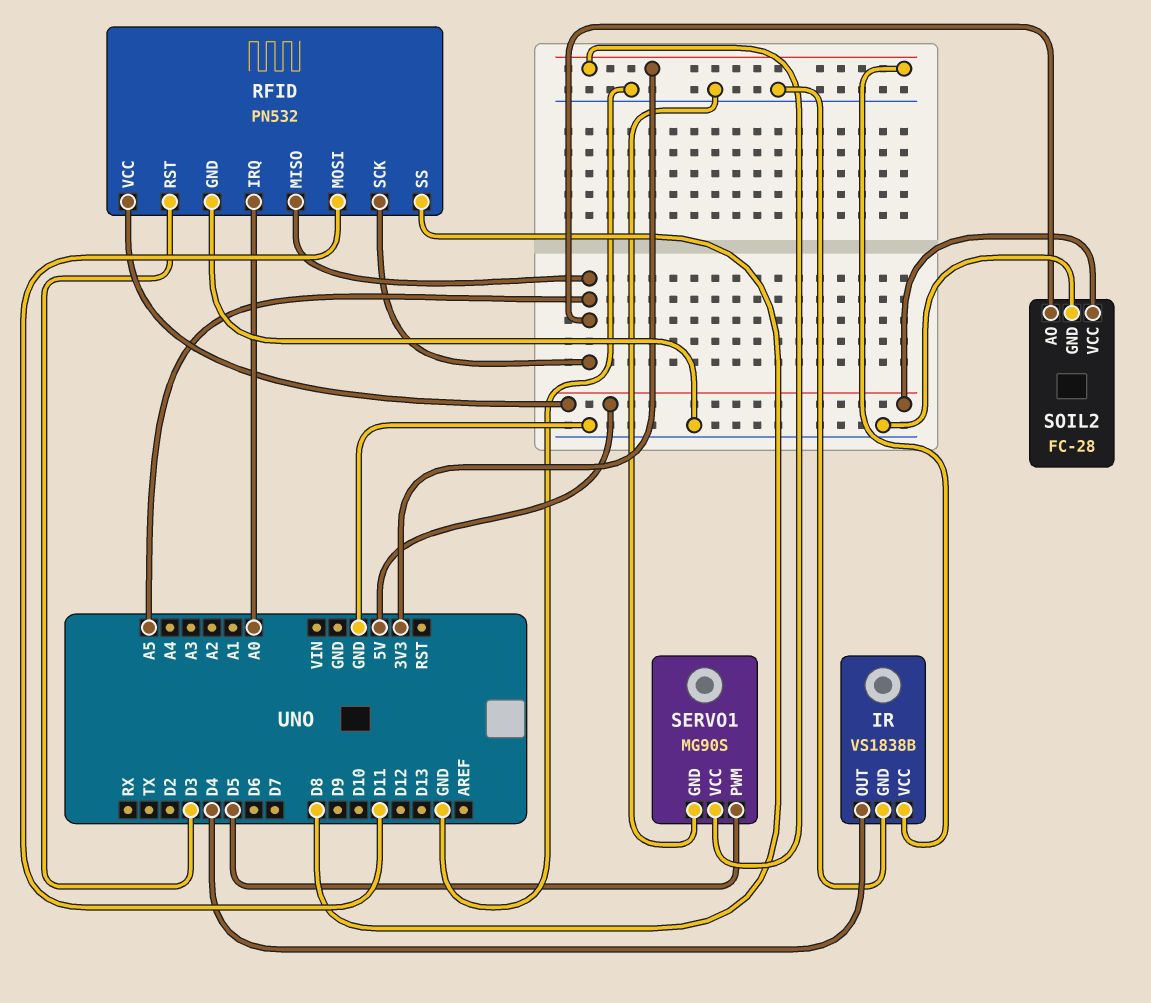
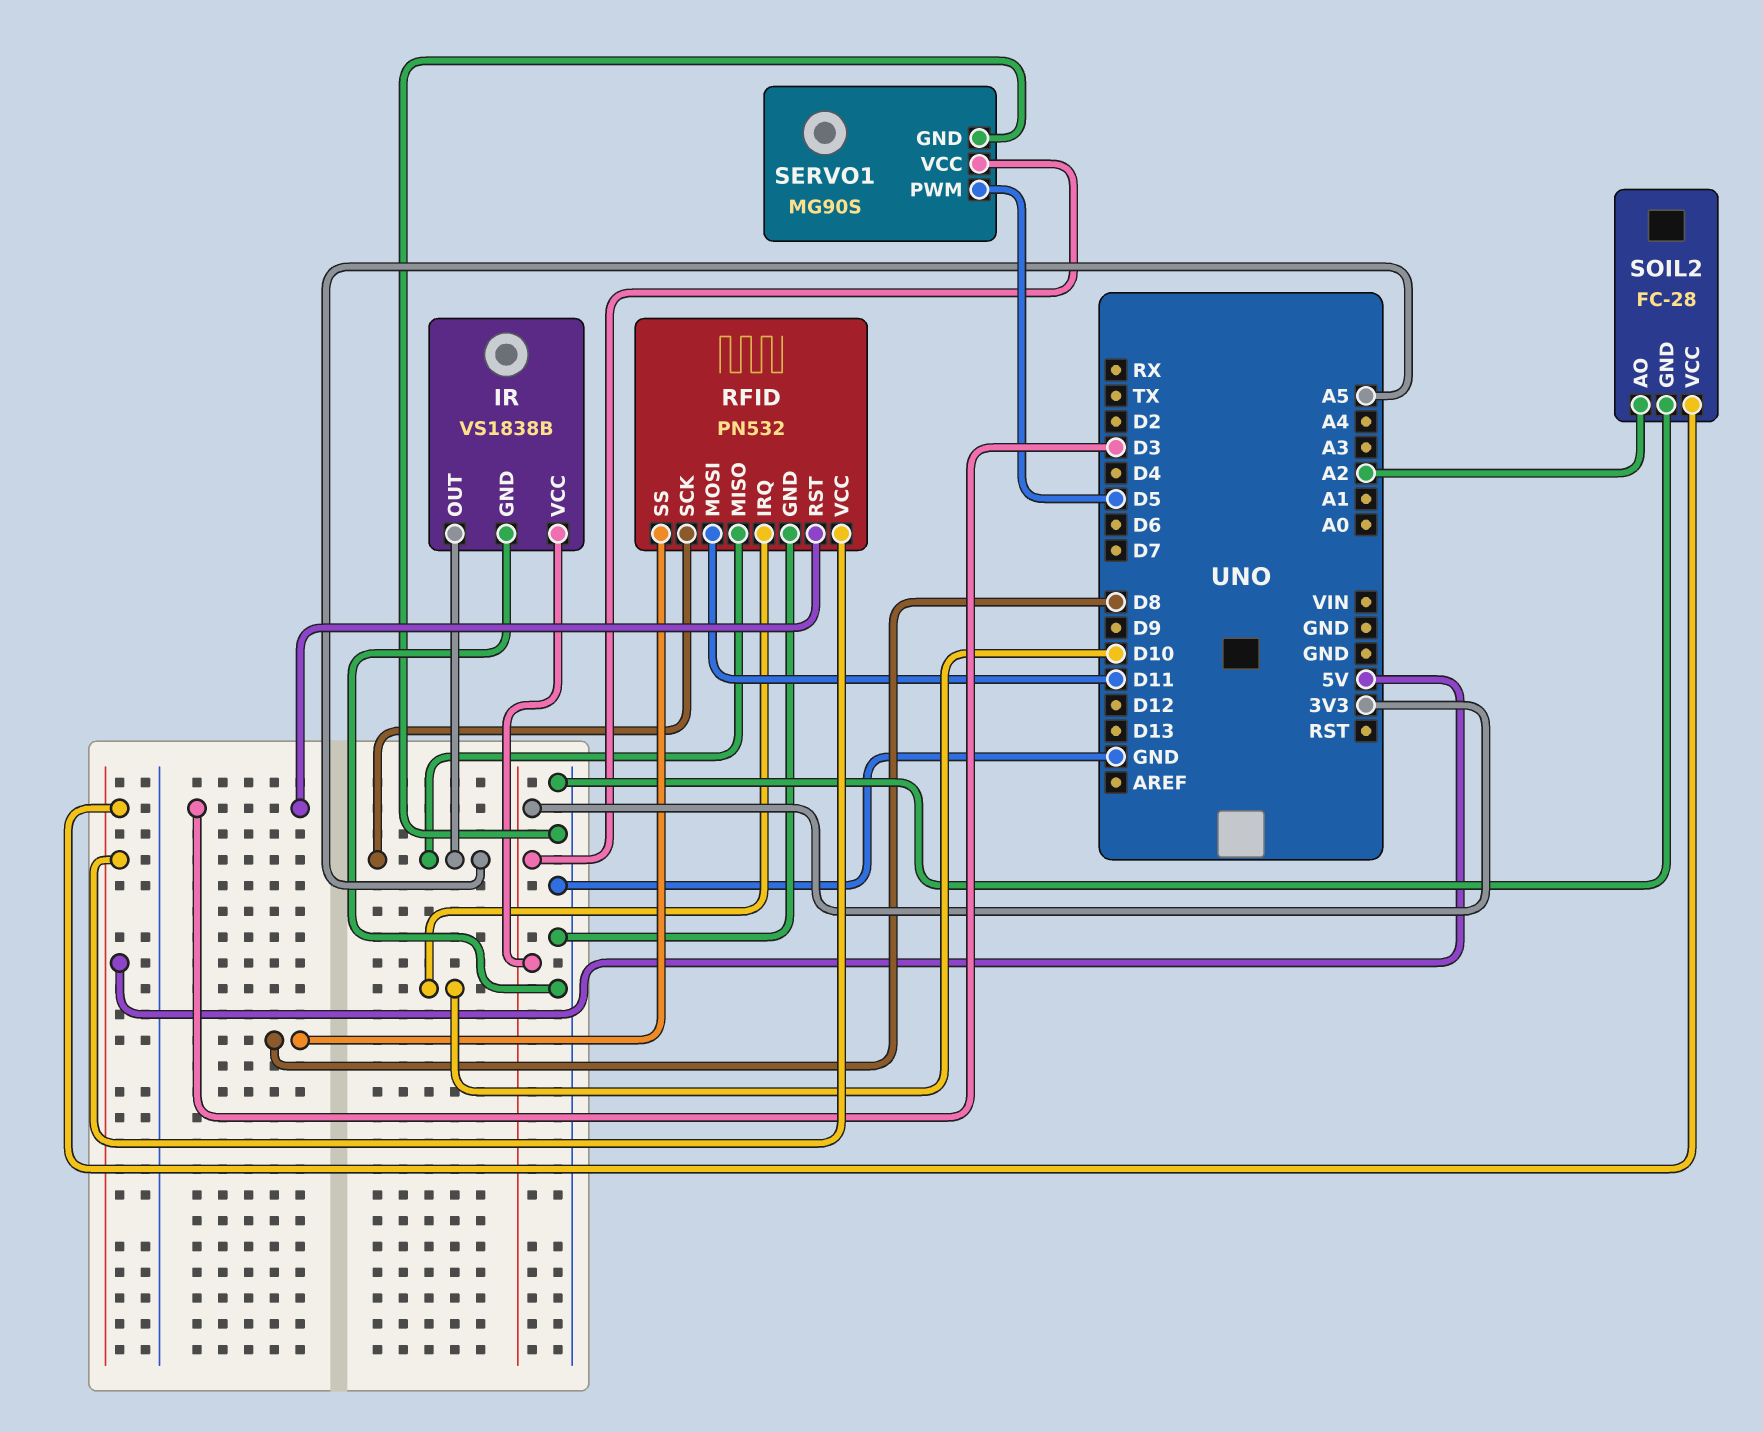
IR pin OUT: D4 -> A5
RFID pin IRQ: A0 -> D10
SOIL2 pin AO: A5 -> A2

